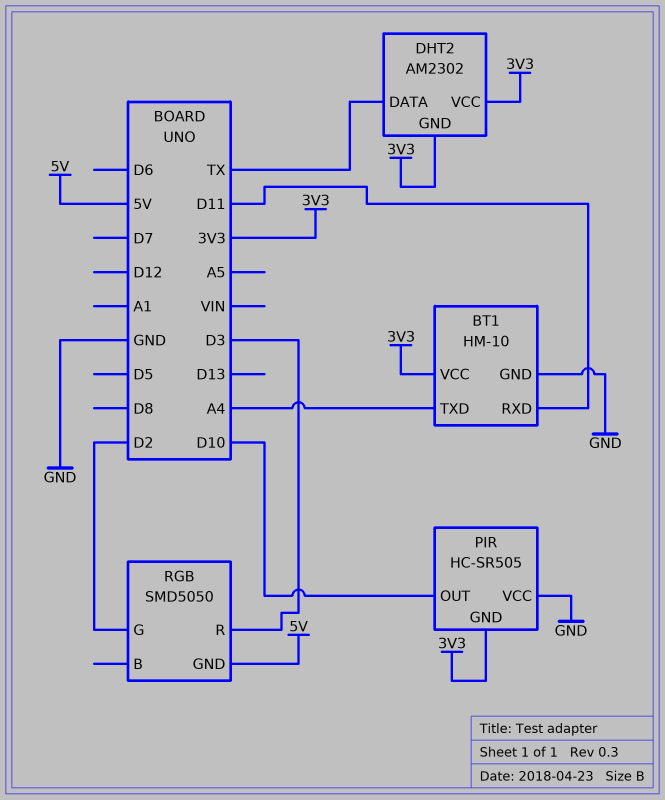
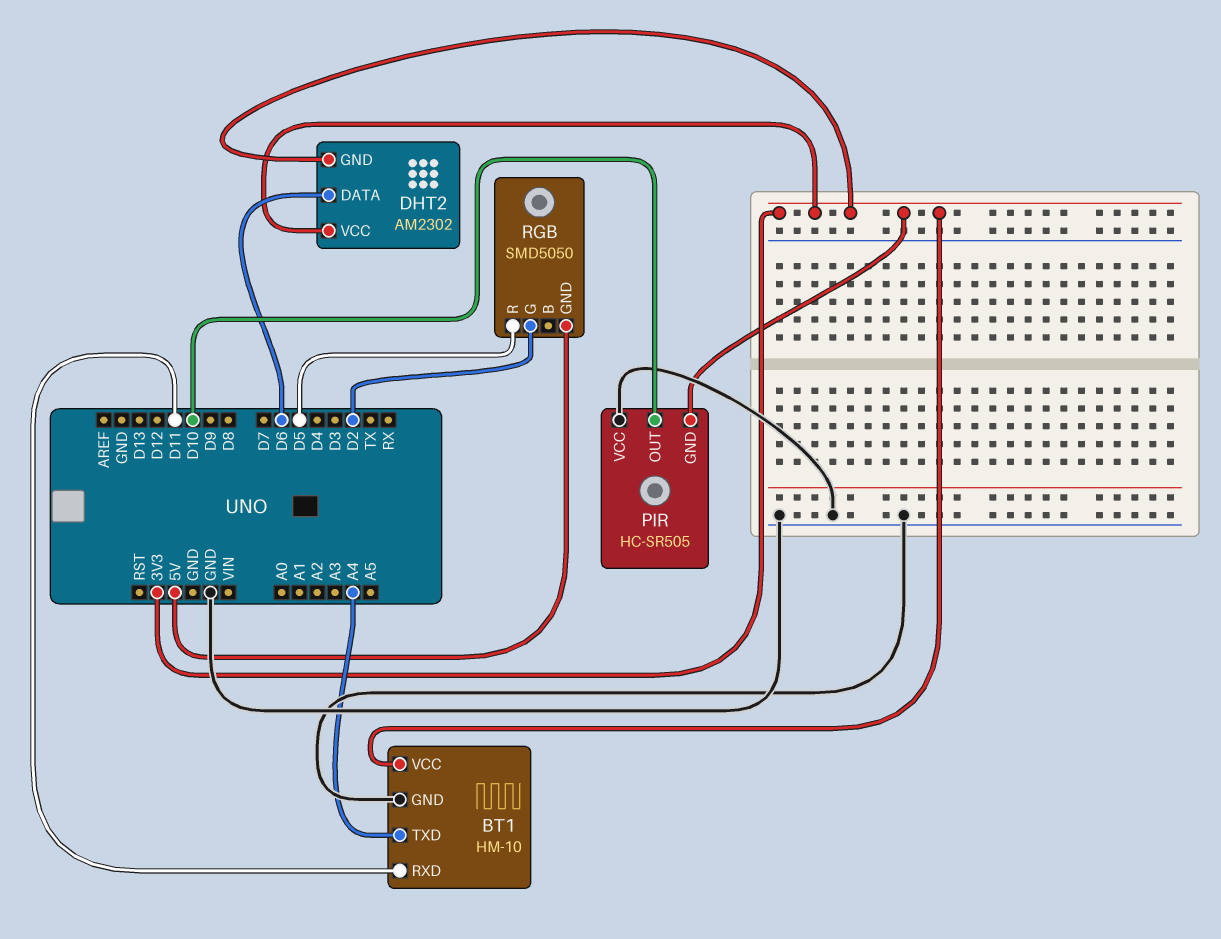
DHT2 pin DATA: TX -> D6
RGB pin R: D3 -> D5

